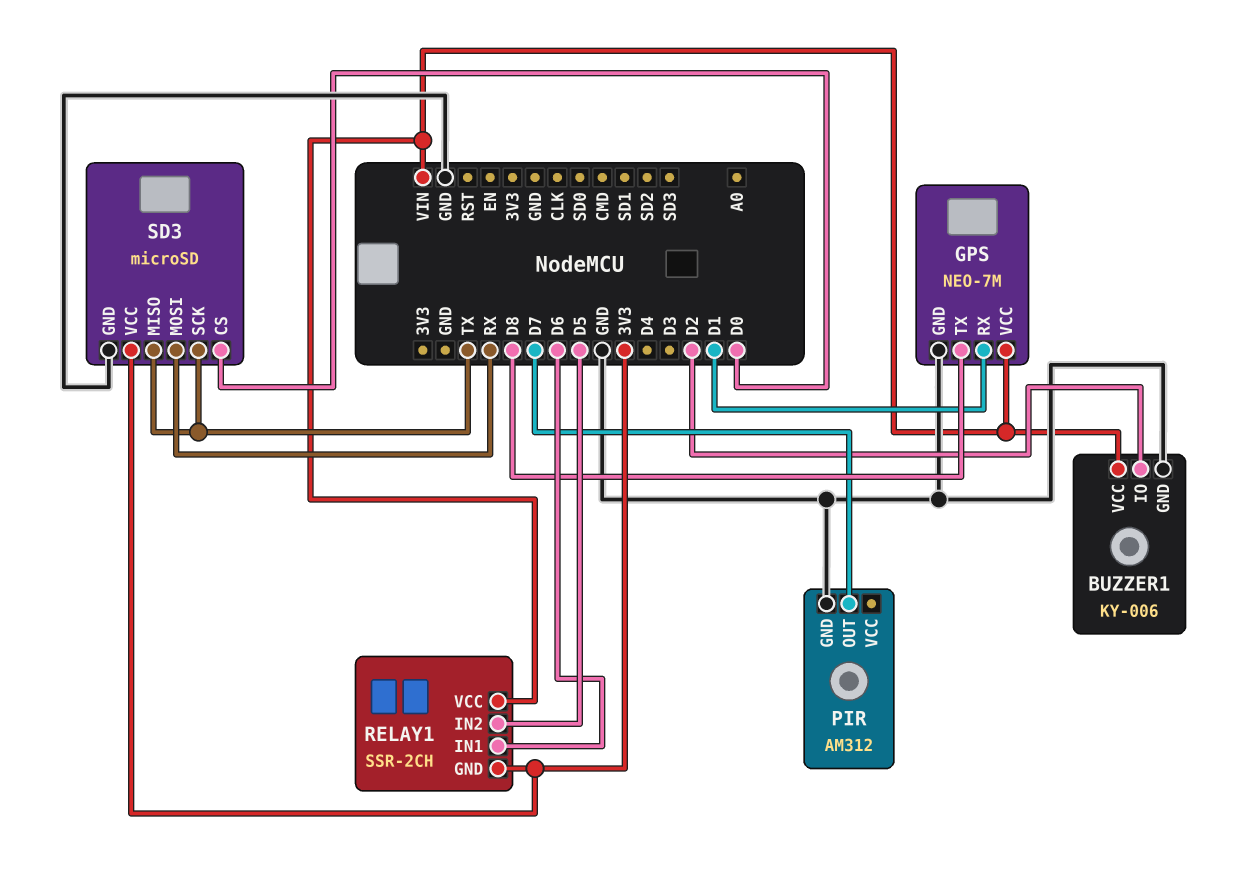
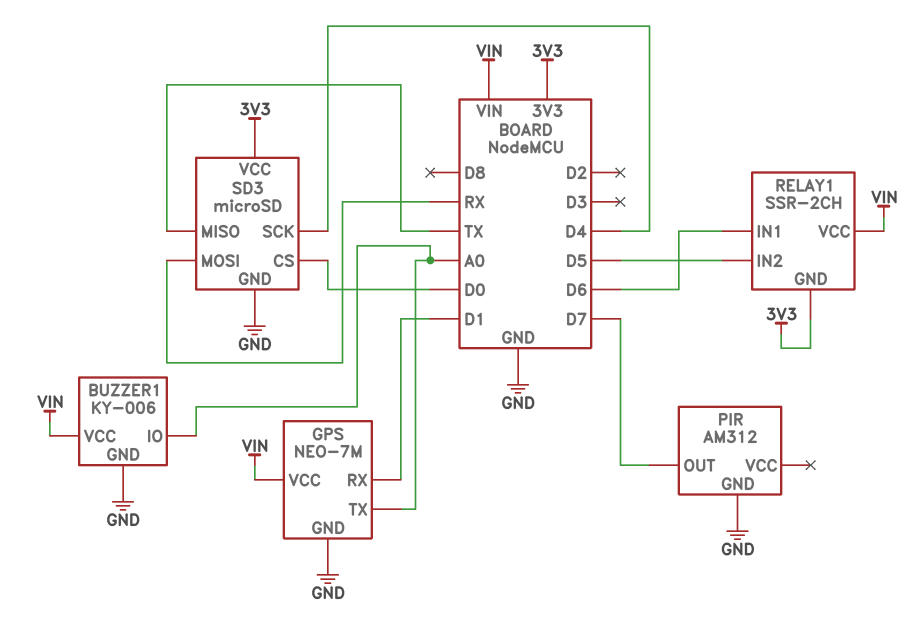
BUZZER1 pin IO: D2 -> A0
GPS pin TX: D8 -> A0
SD3 pin SCK: TX -> D4

